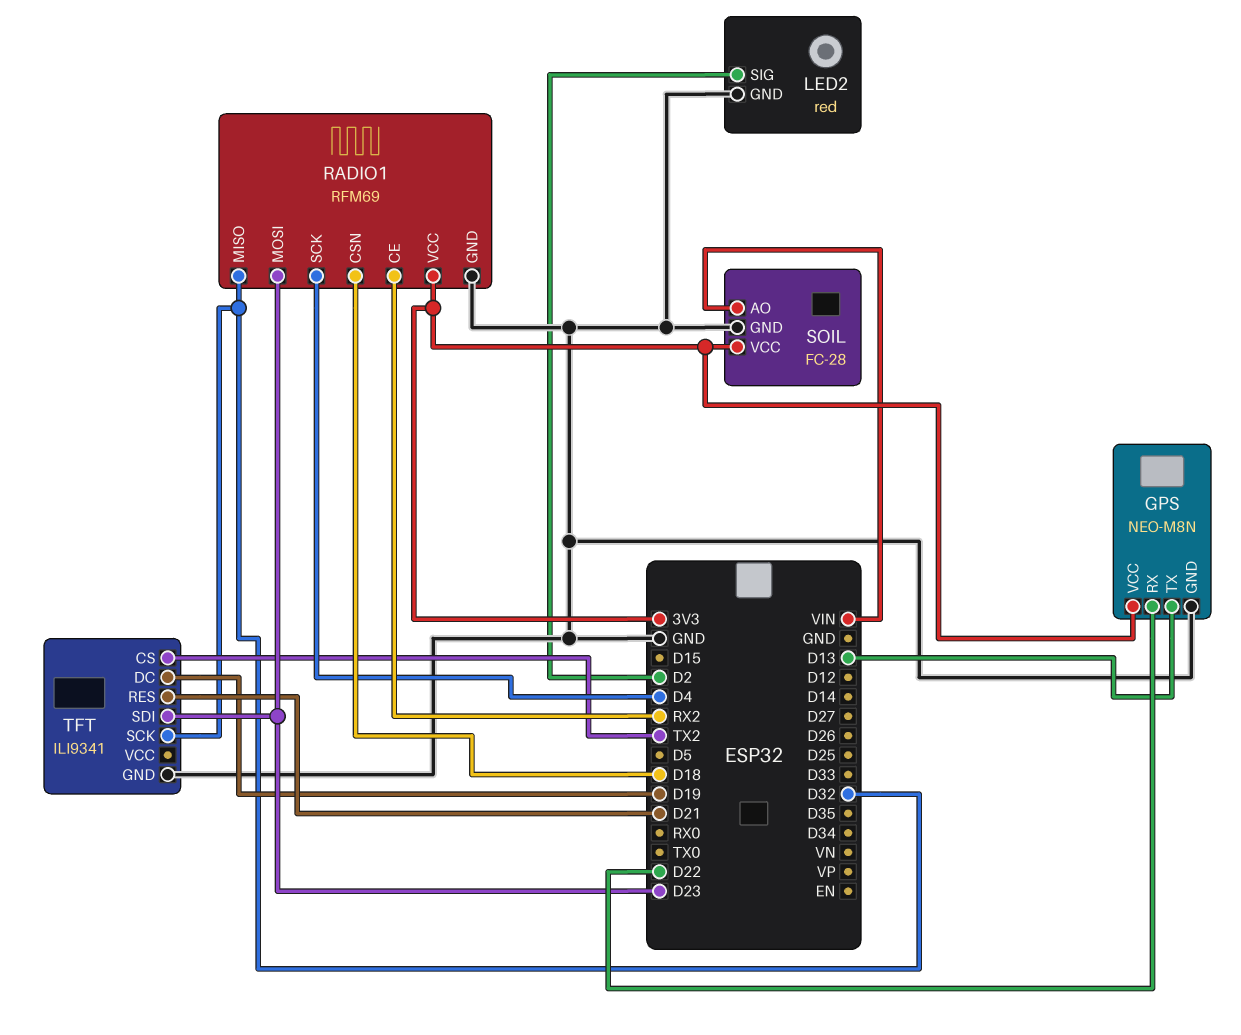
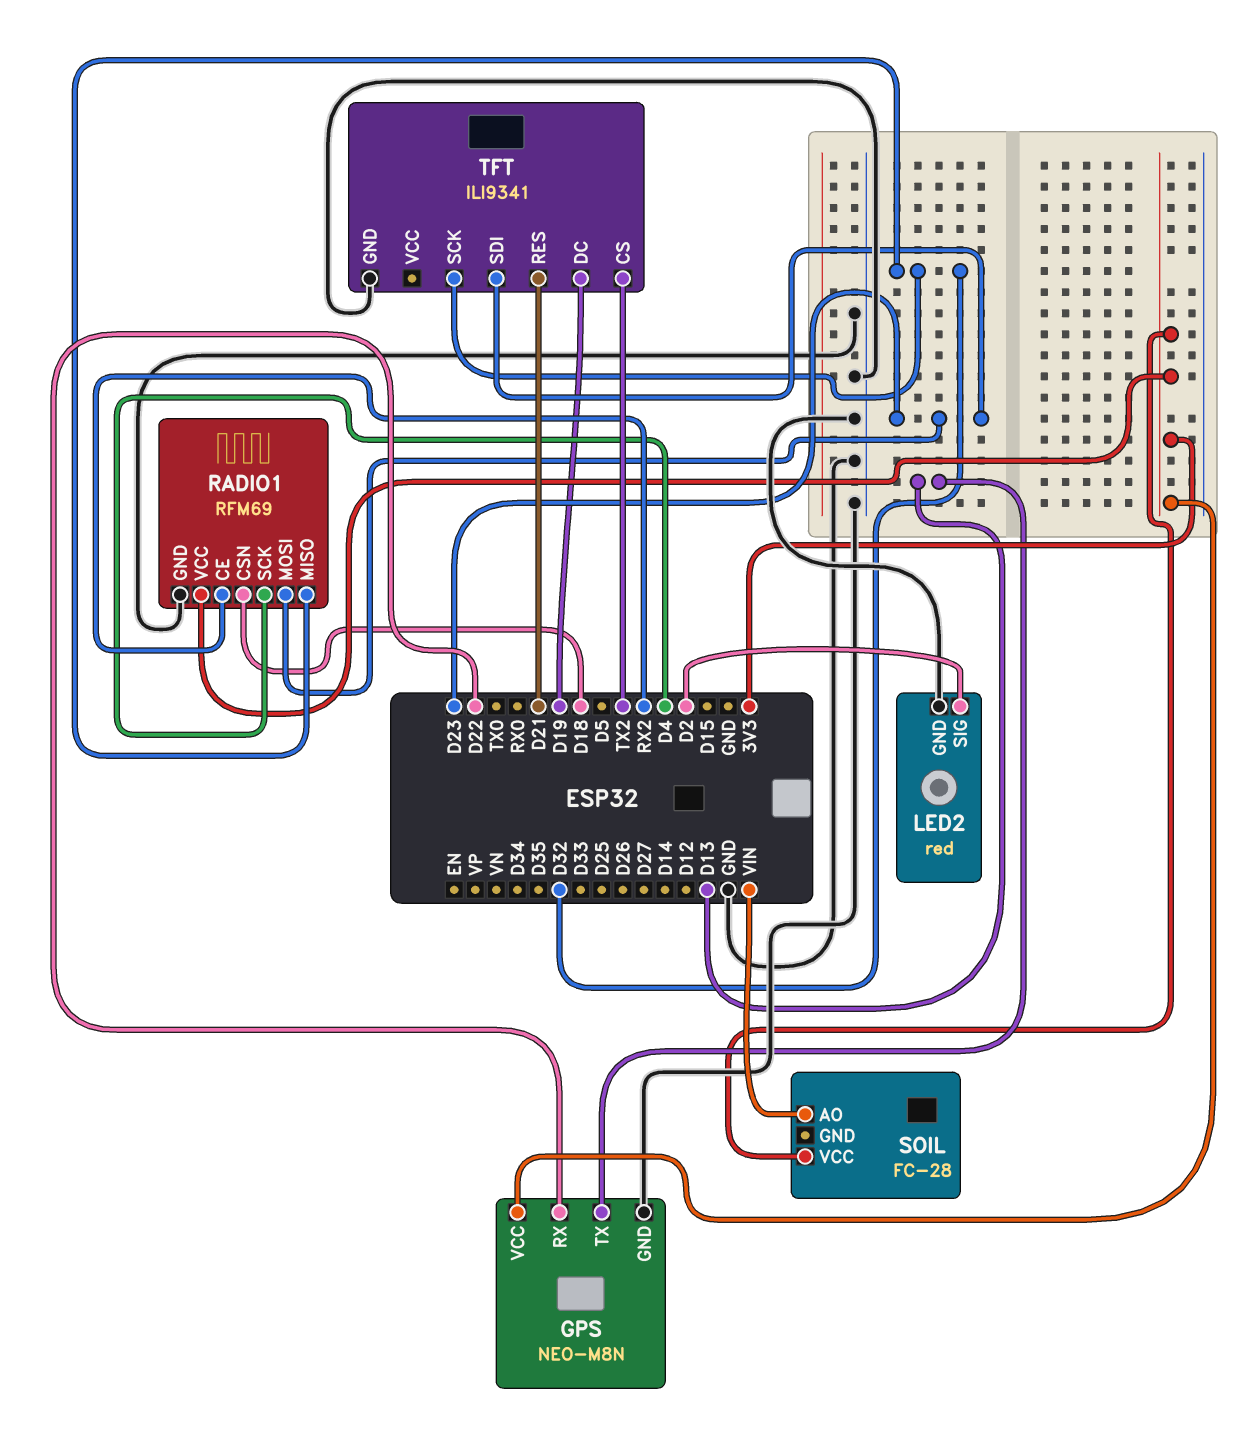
SOIL pin GND: GND -> none

